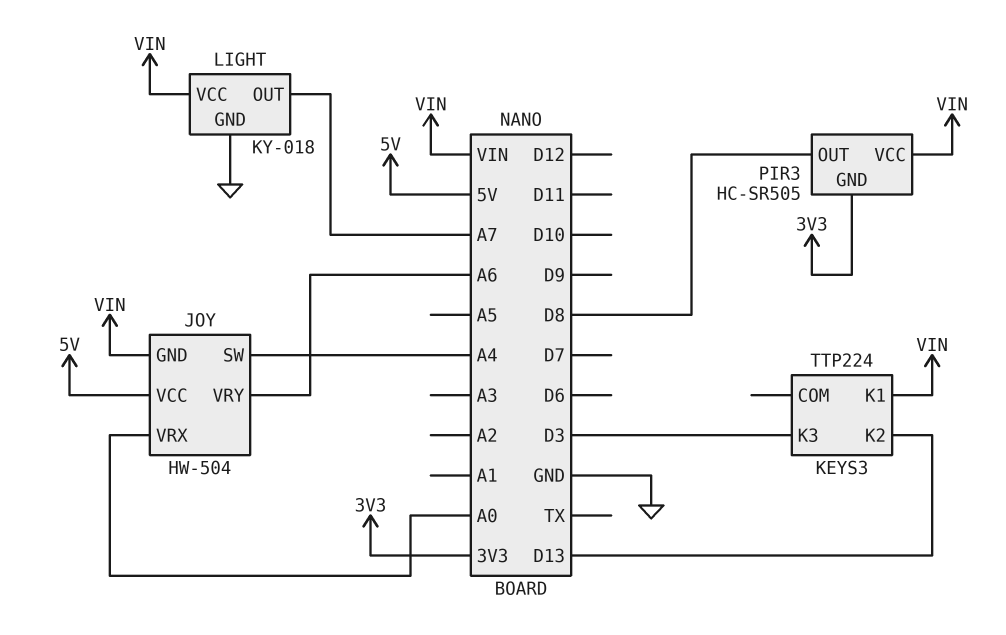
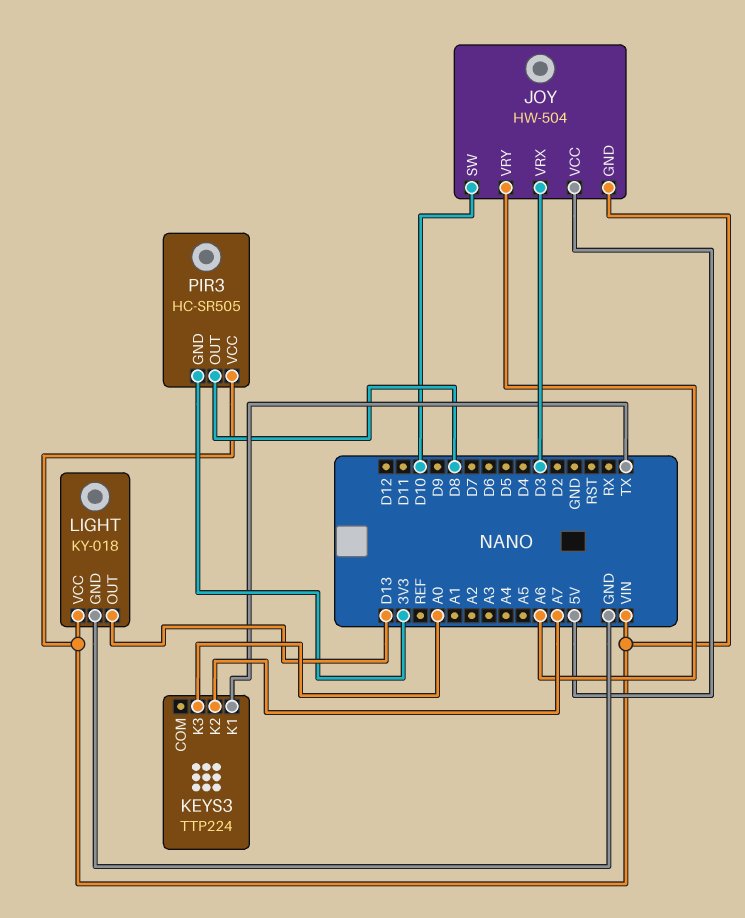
JOY pin SW: A4 -> D10
JOY pin VRX: A0 -> D3
KEYS3 pin K1: VIN -> TX
KEYS3 pin K2: D13 -> A7
KEYS3 pin K3: D3 -> A0
LIGHT pin OUT: A7 -> D13

